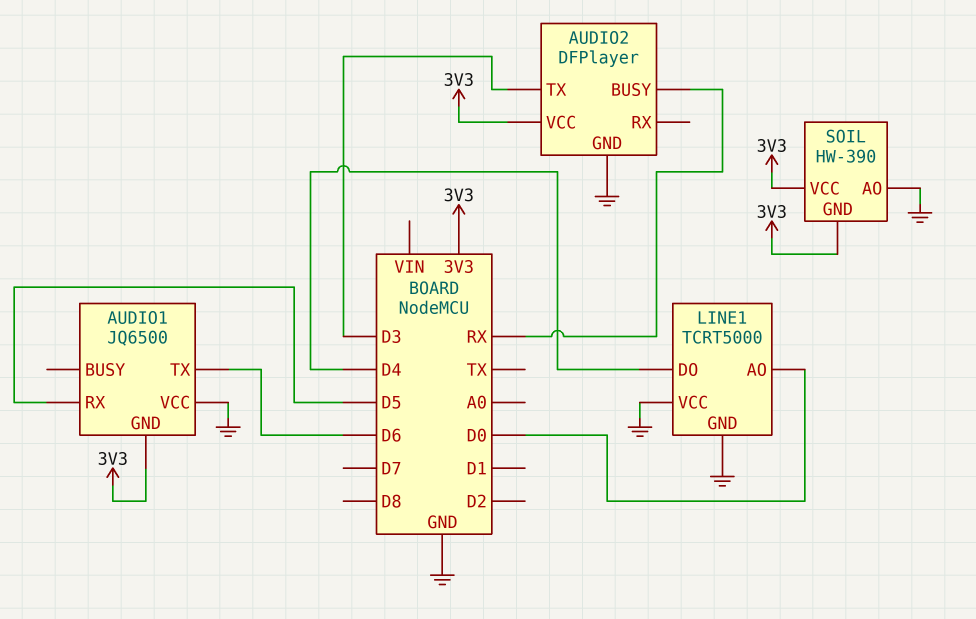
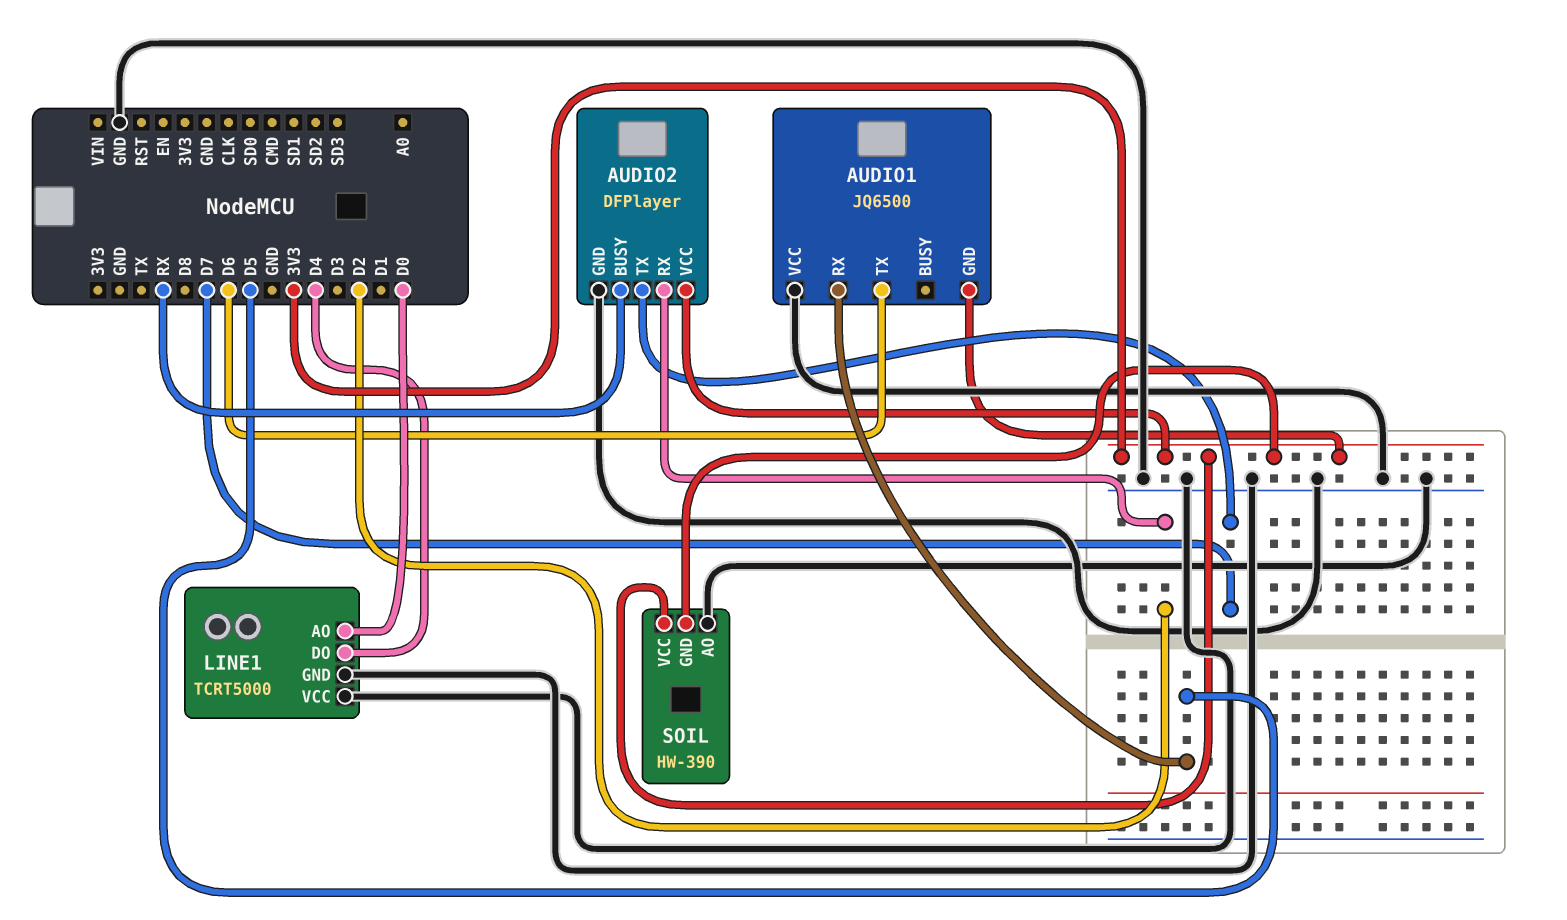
AUDIO2 pin RX: none -> D2
AUDIO2 pin TX: D3 -> D7

